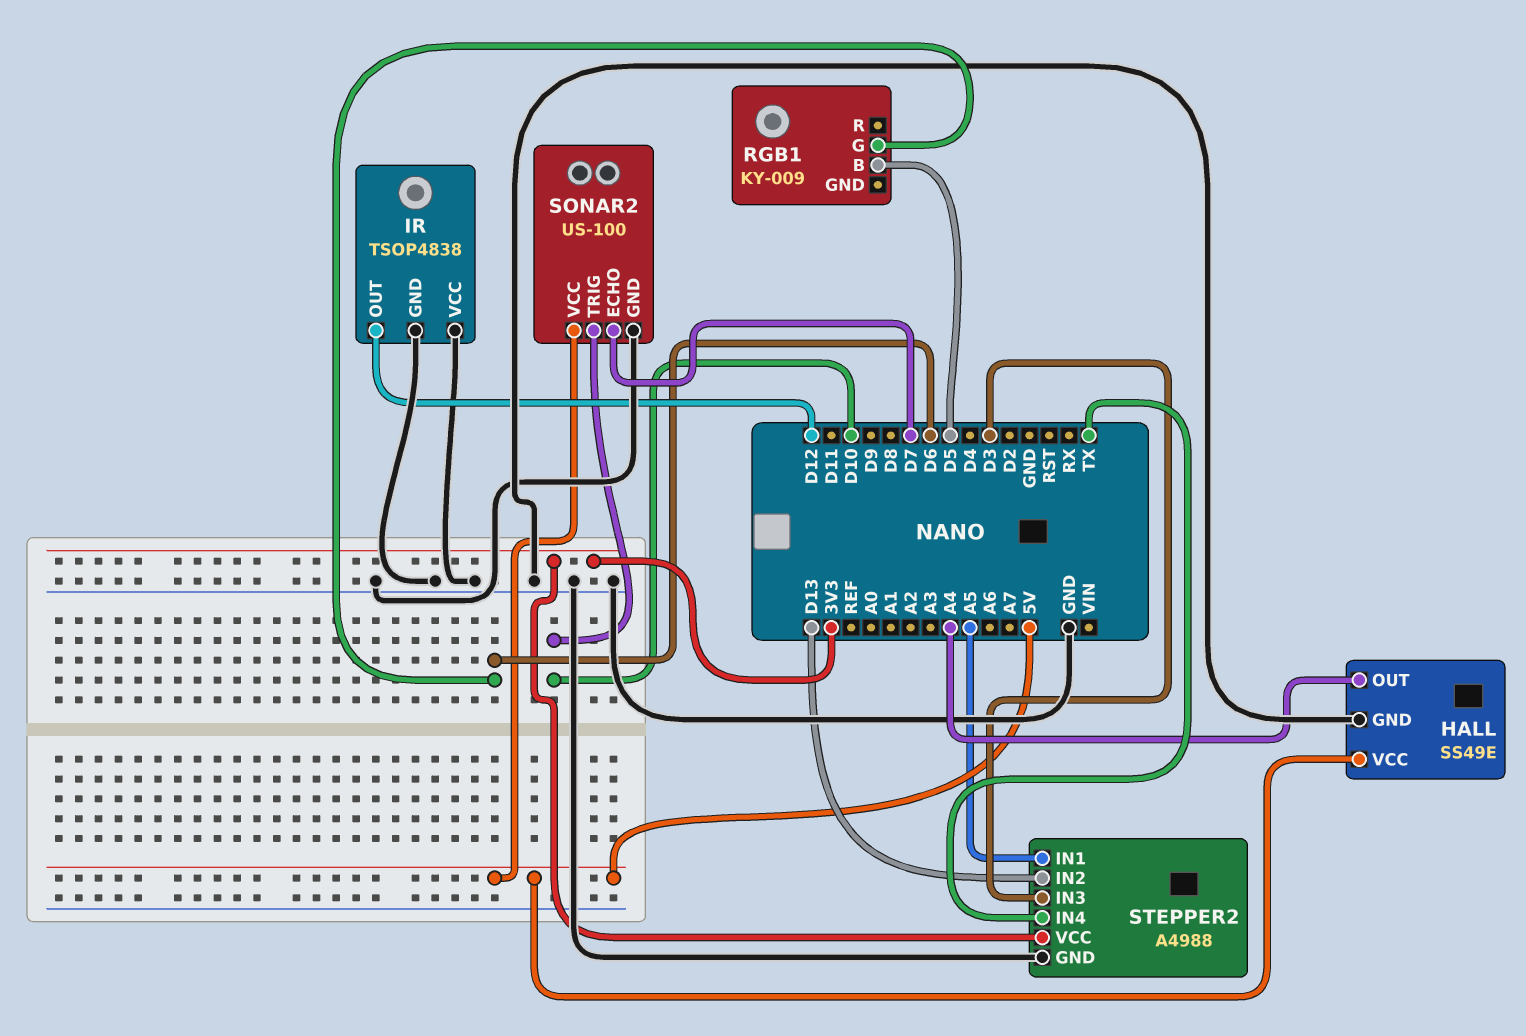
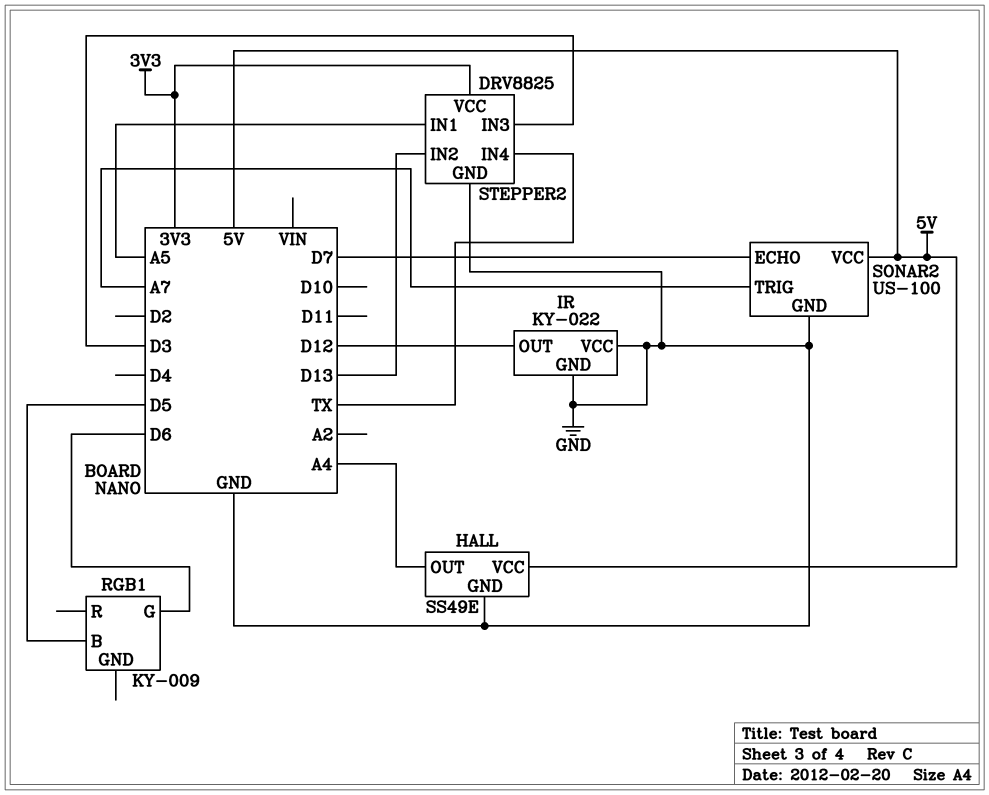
IR: TSOP4838 -> KY-022
SONAR2 pin TRIG: D10 -> A7
STEPPER2: A4988 -> DRV8825

